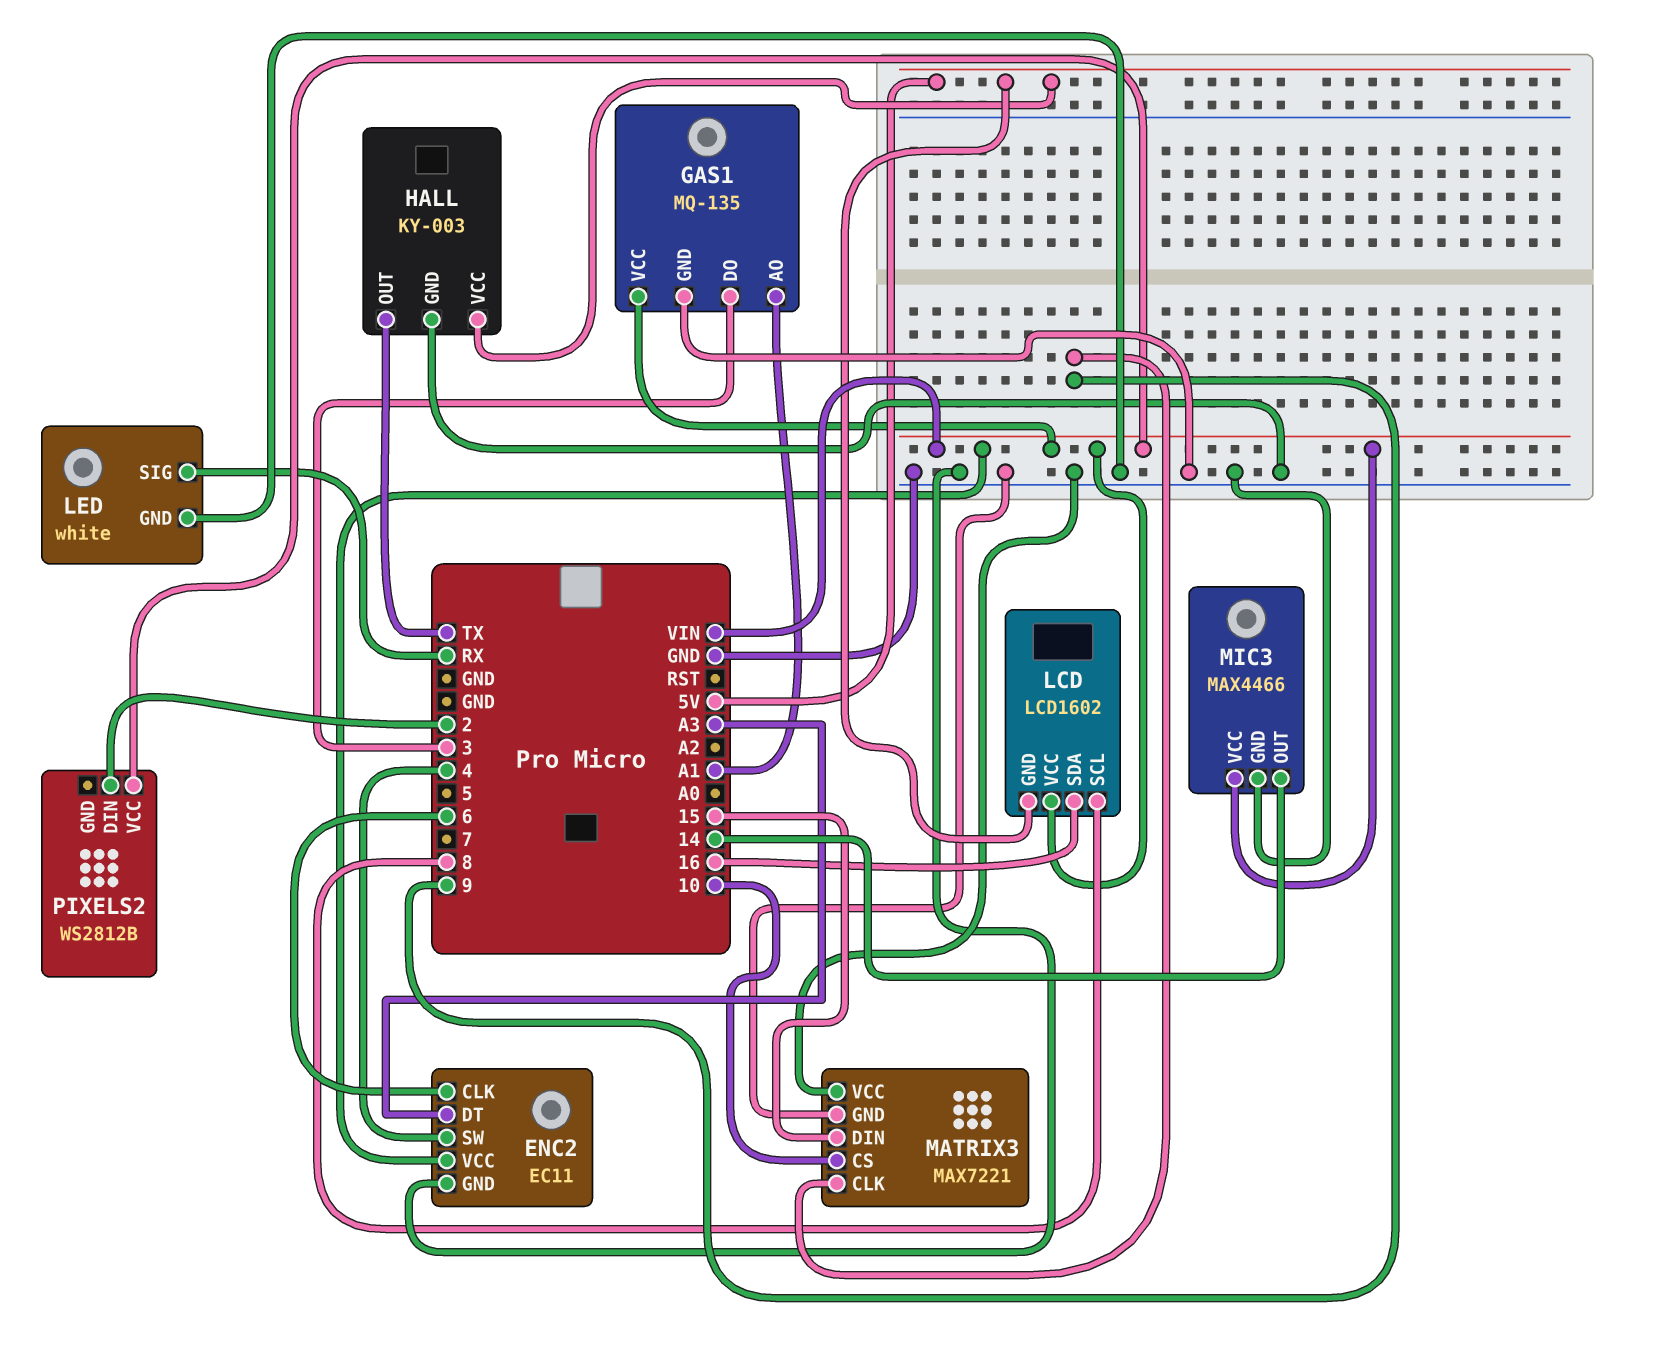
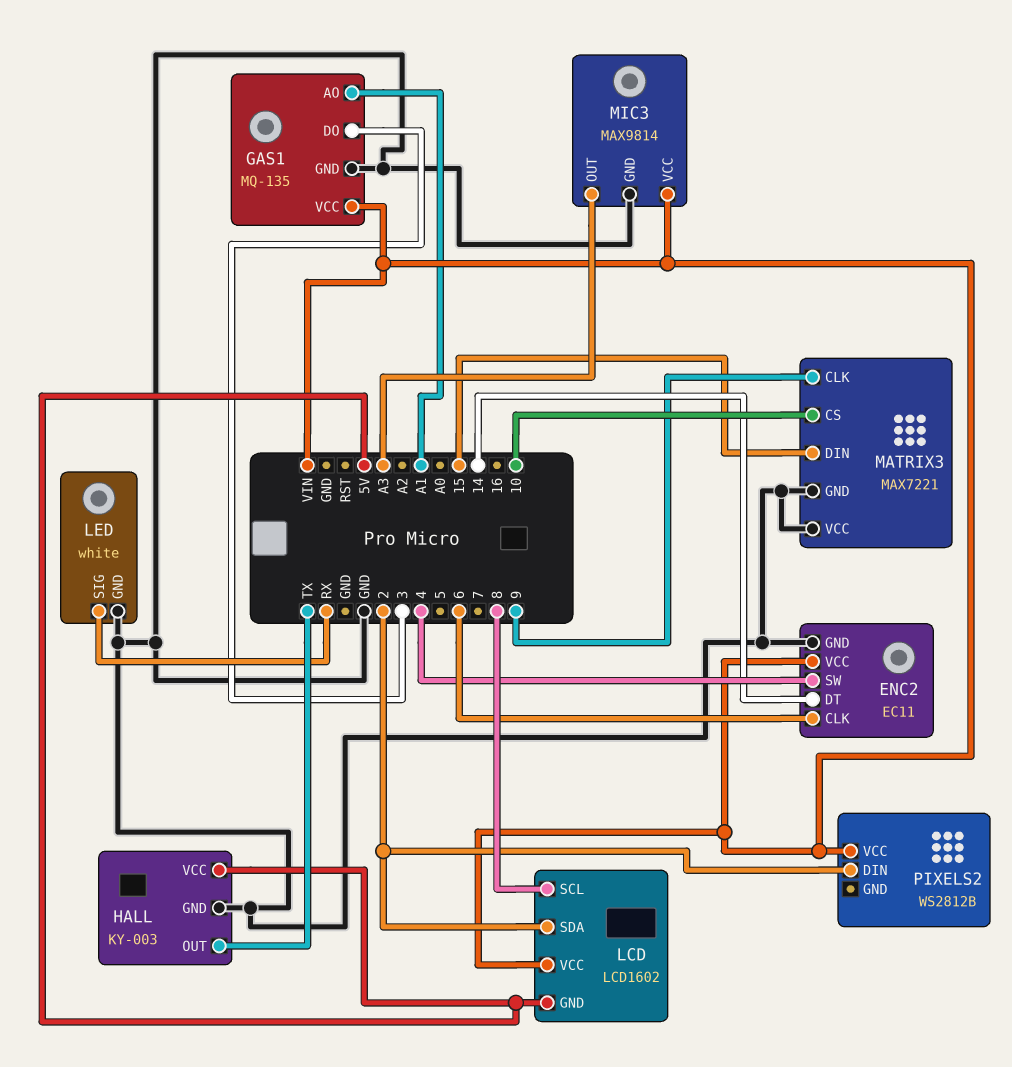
ENC2 pin DT: A3 -> 14
LCD pin SDA: 16 -> 2
MIC3: MAX4466 -> MAX9814
MIC3 pin OUT: 14 -> A3

